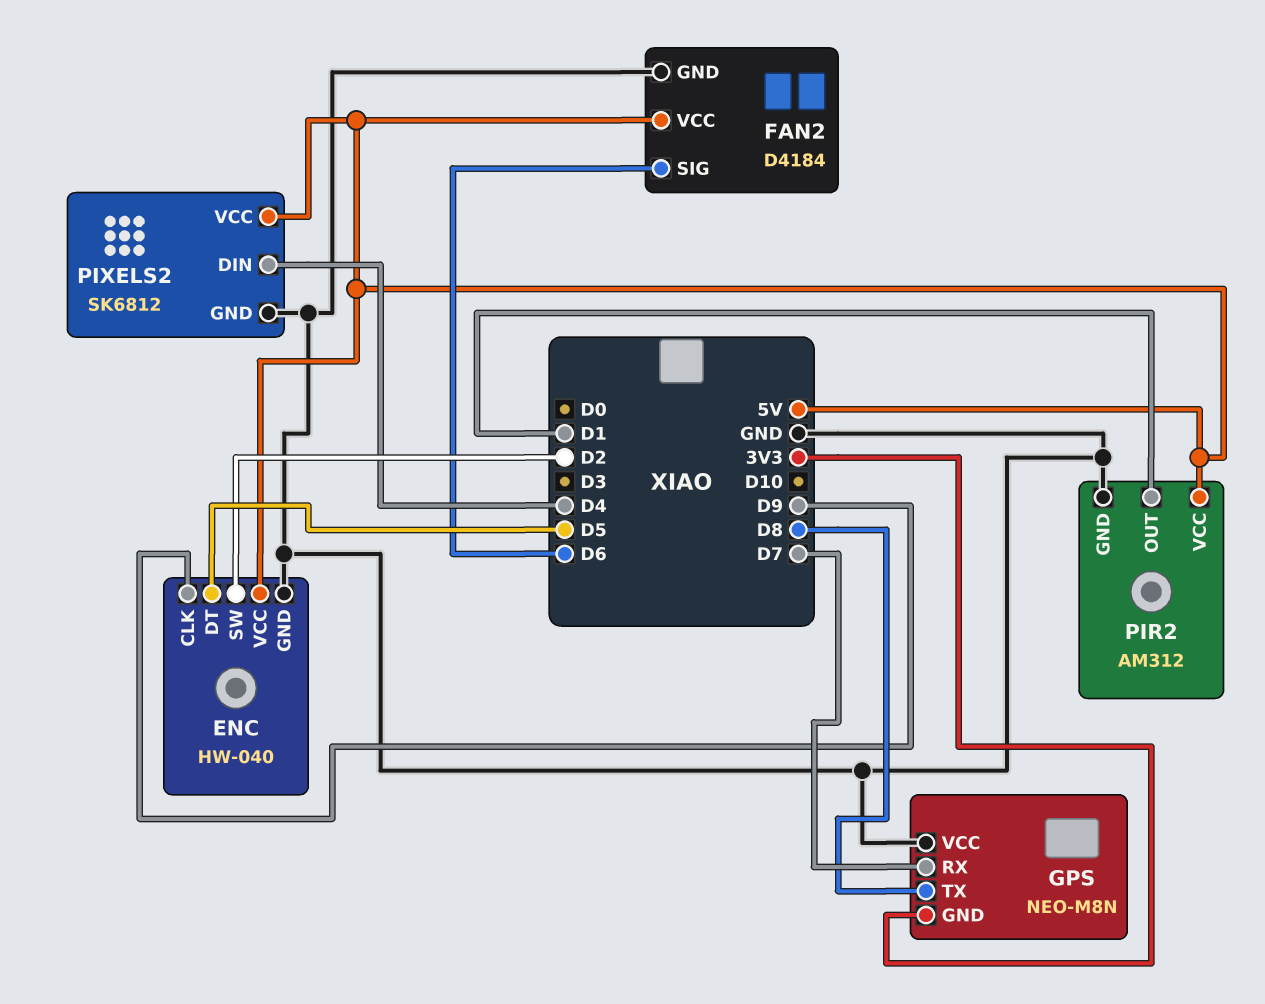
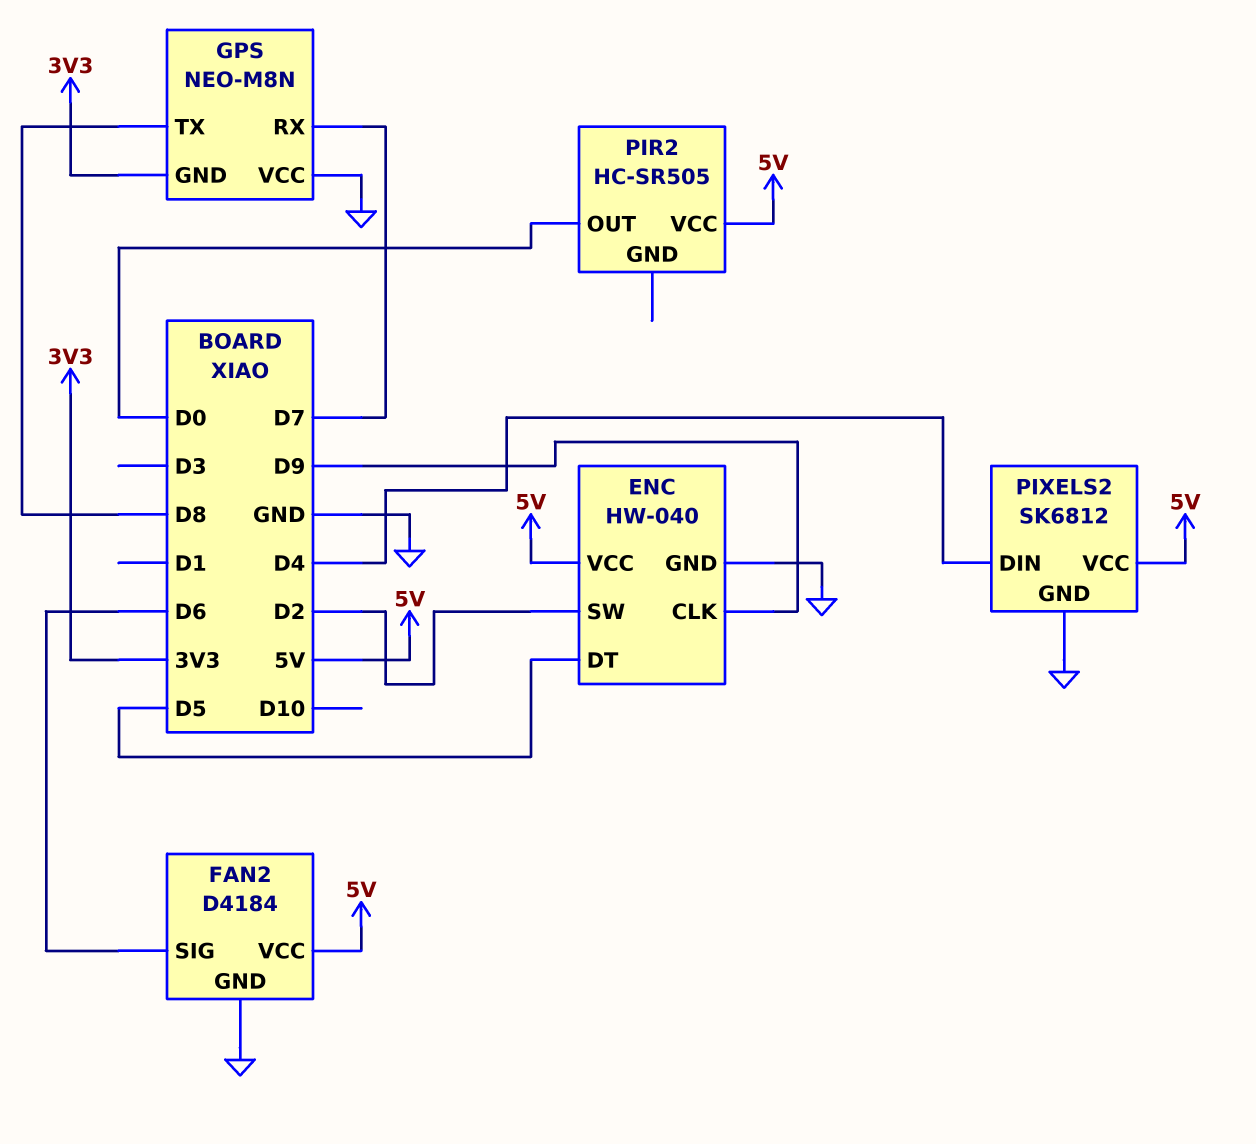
PIR2: AM312 -> HC-SR505
PIR2 pin GND: GND -> none
PIR2 pin OUT: D1 -> D0

